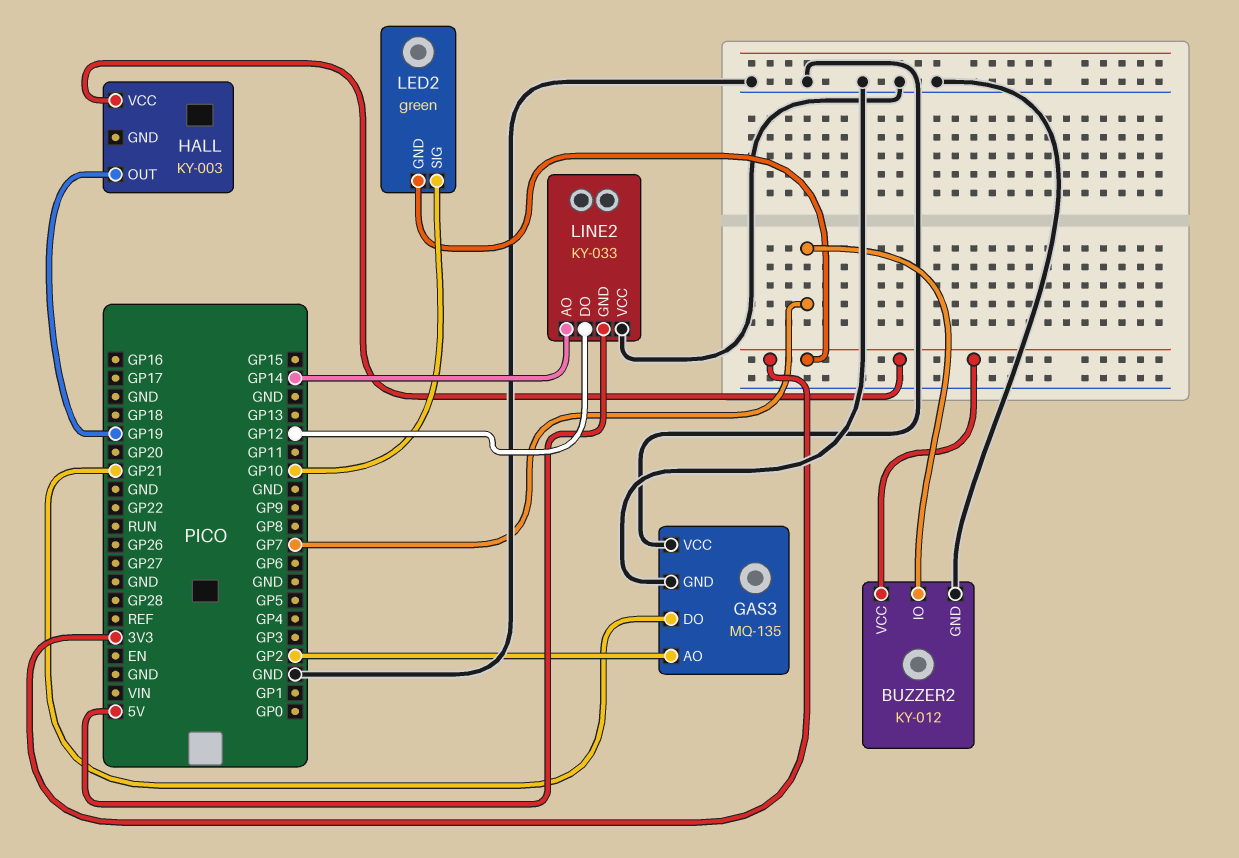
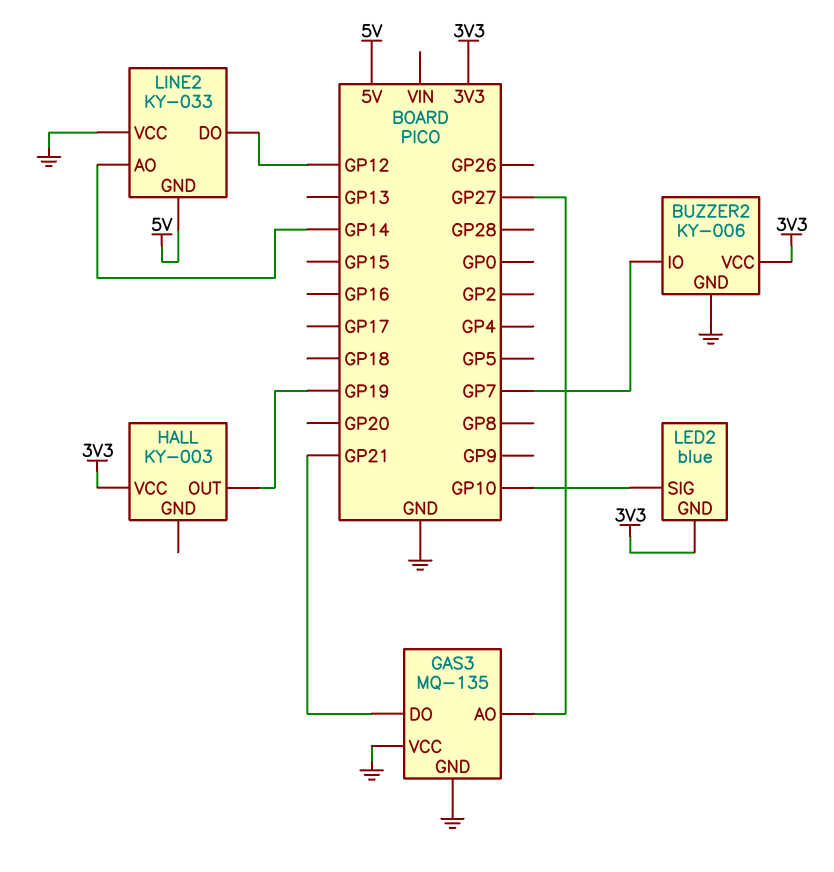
BUZZER2: KY-012 -> KY-006
GAS3 pin AO: GP2 -> GP27
LED2: green -> blue

